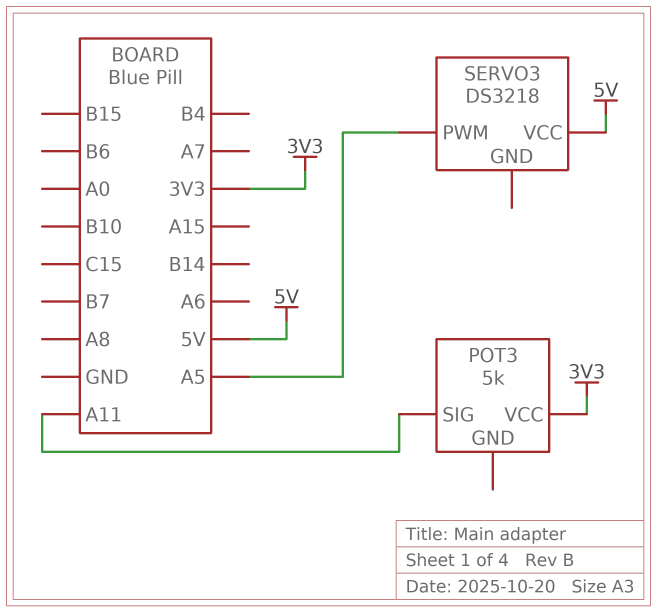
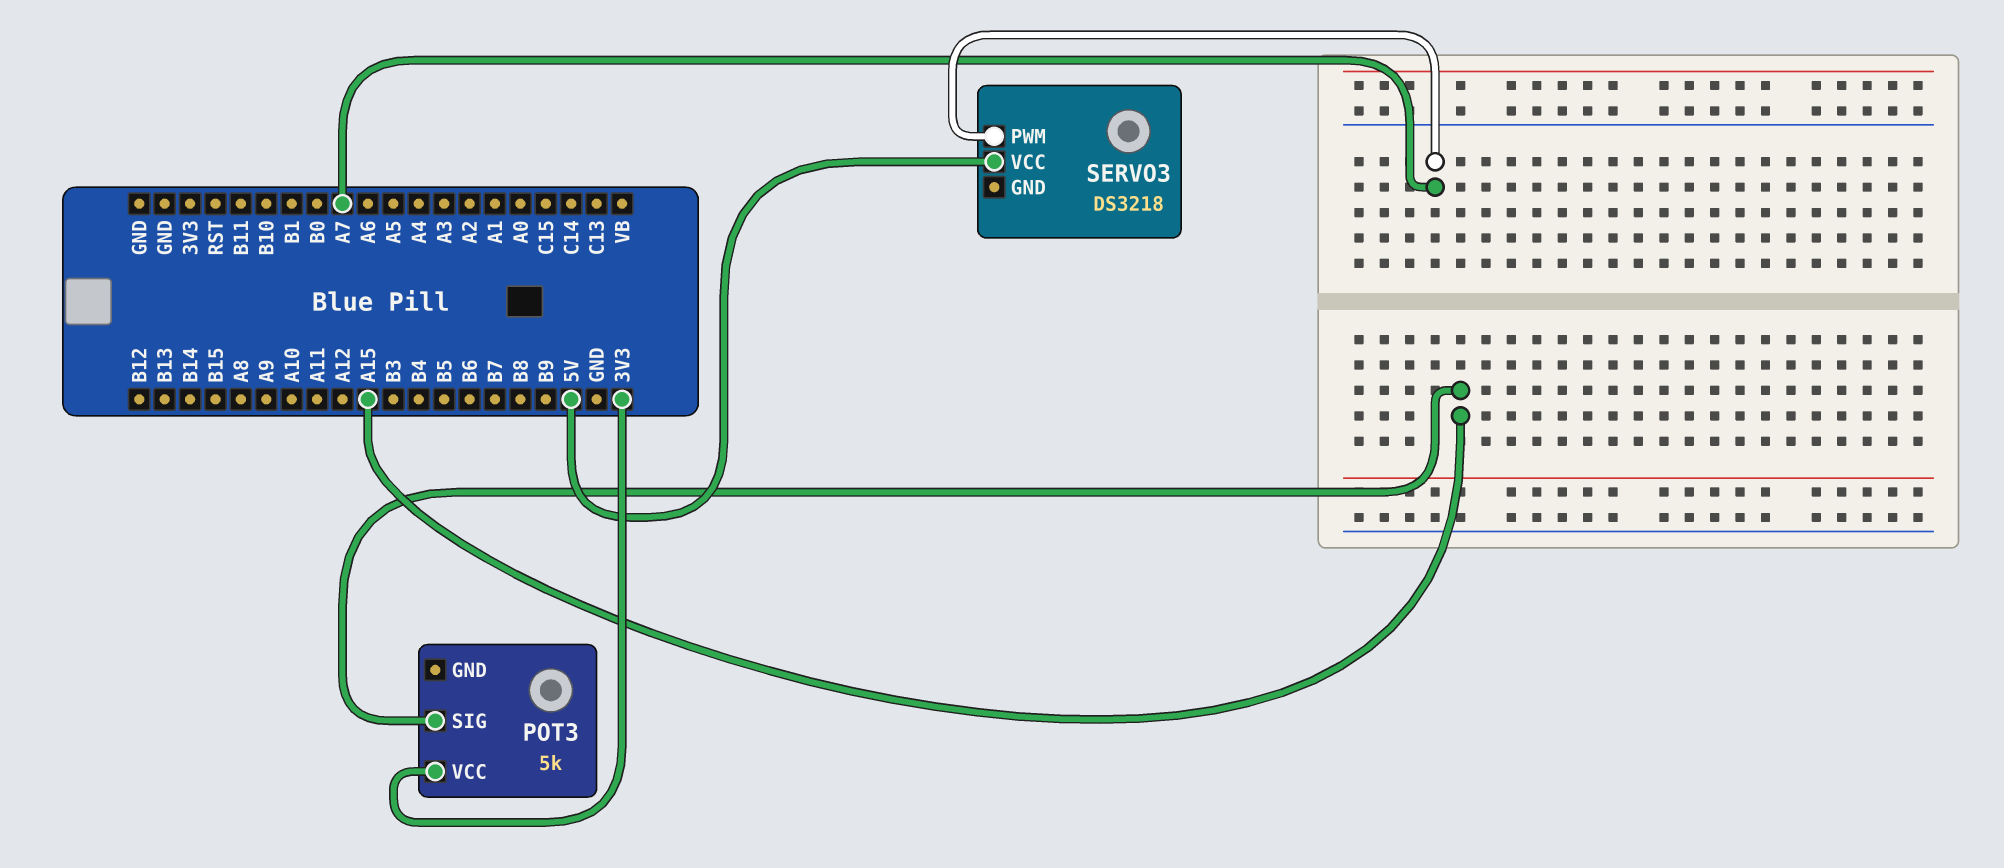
POT3 pin SIG: A11 -> A15
SERVO3 pin PWM: A5 -> A7

